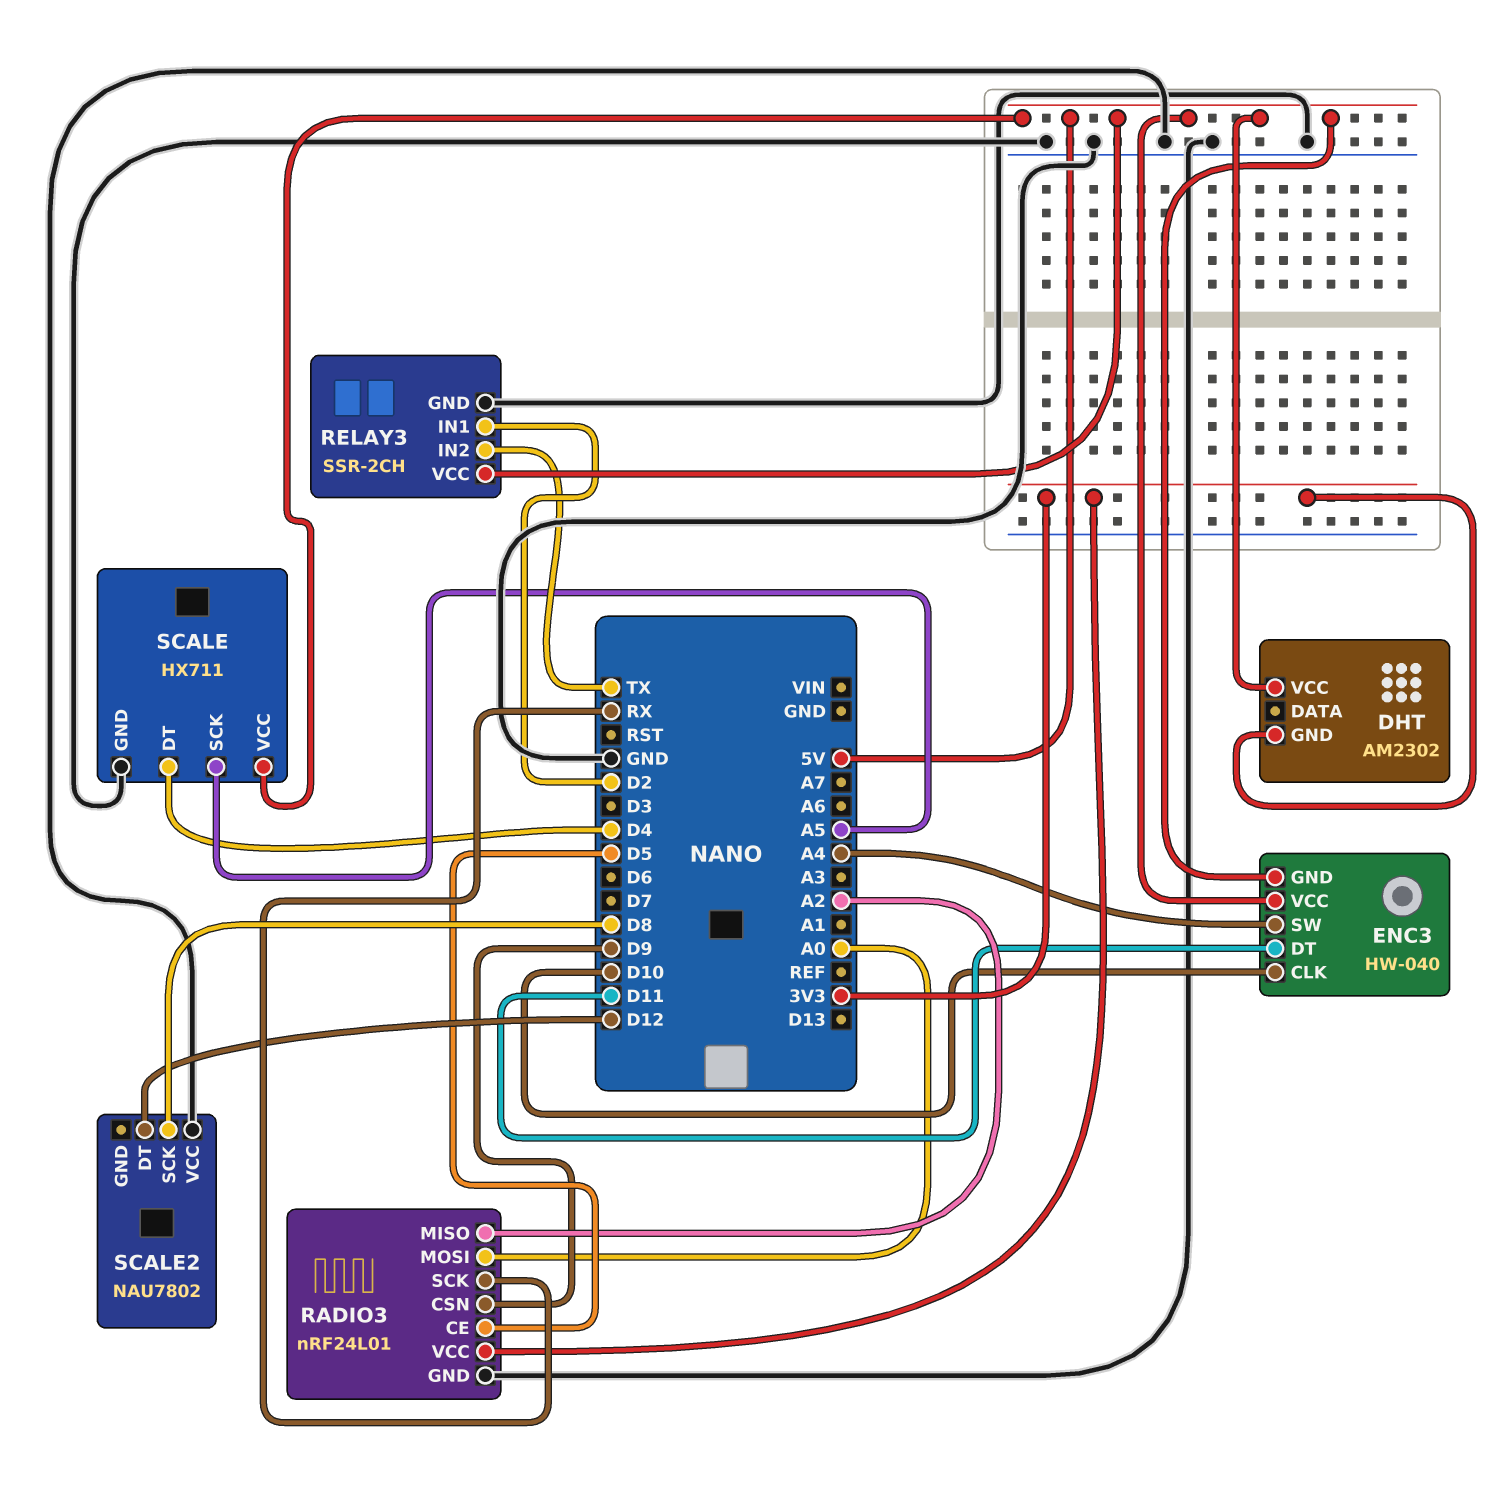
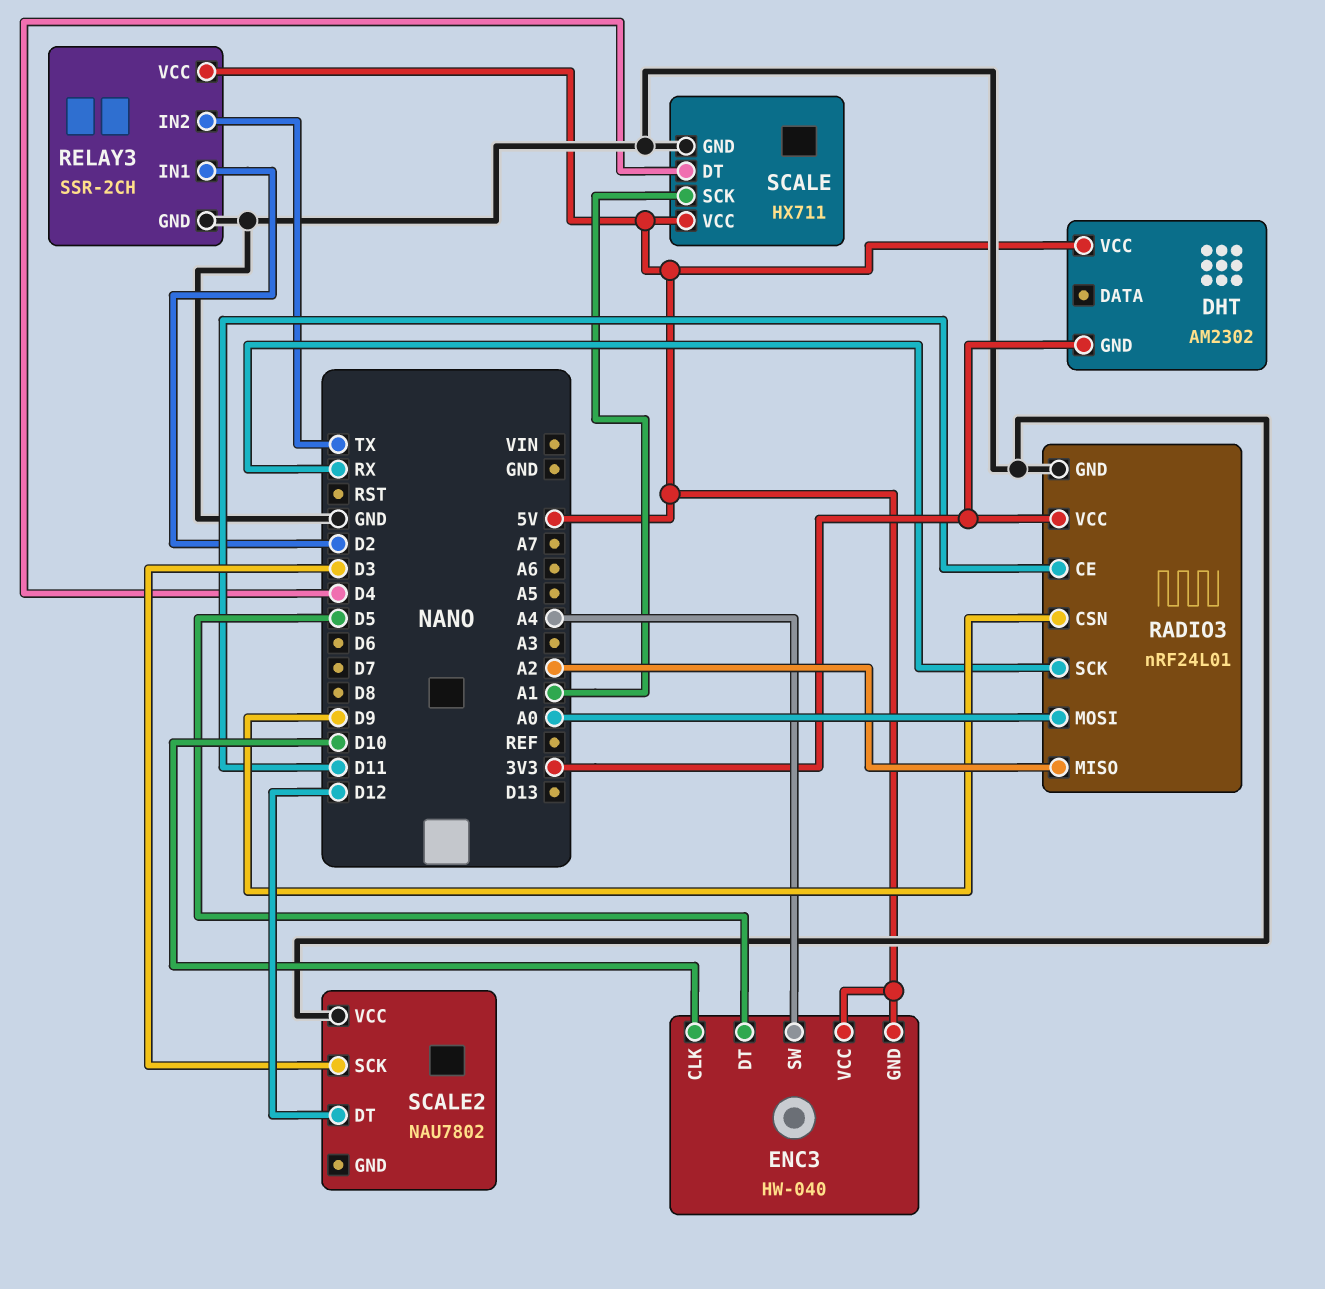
ENC3 pin DT: D11 -> D5
RADIO3 pin CE: D5 -> D11
SCALE pin SCK: A5 -> A1
SCALE2 pin SCK: D8 -> D3

